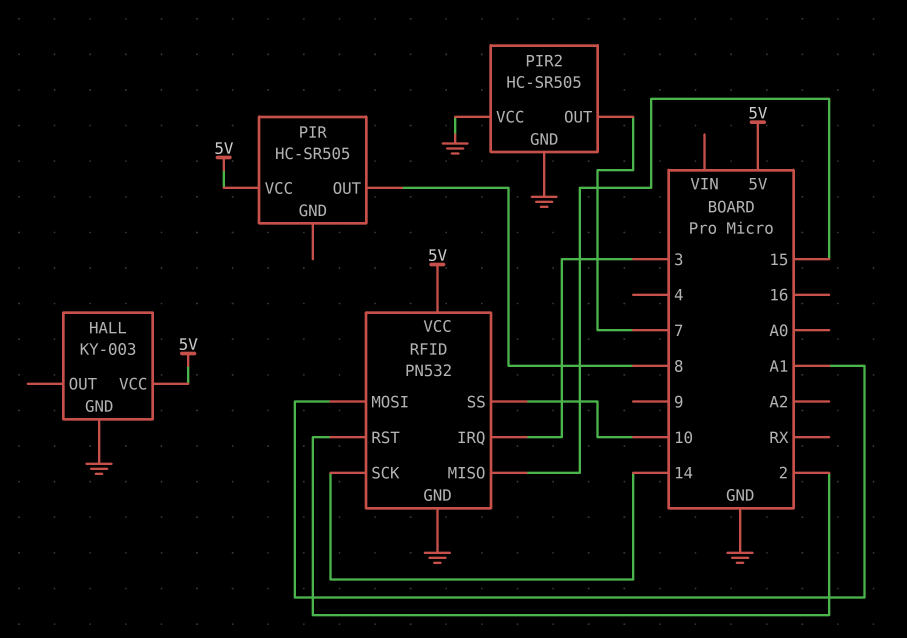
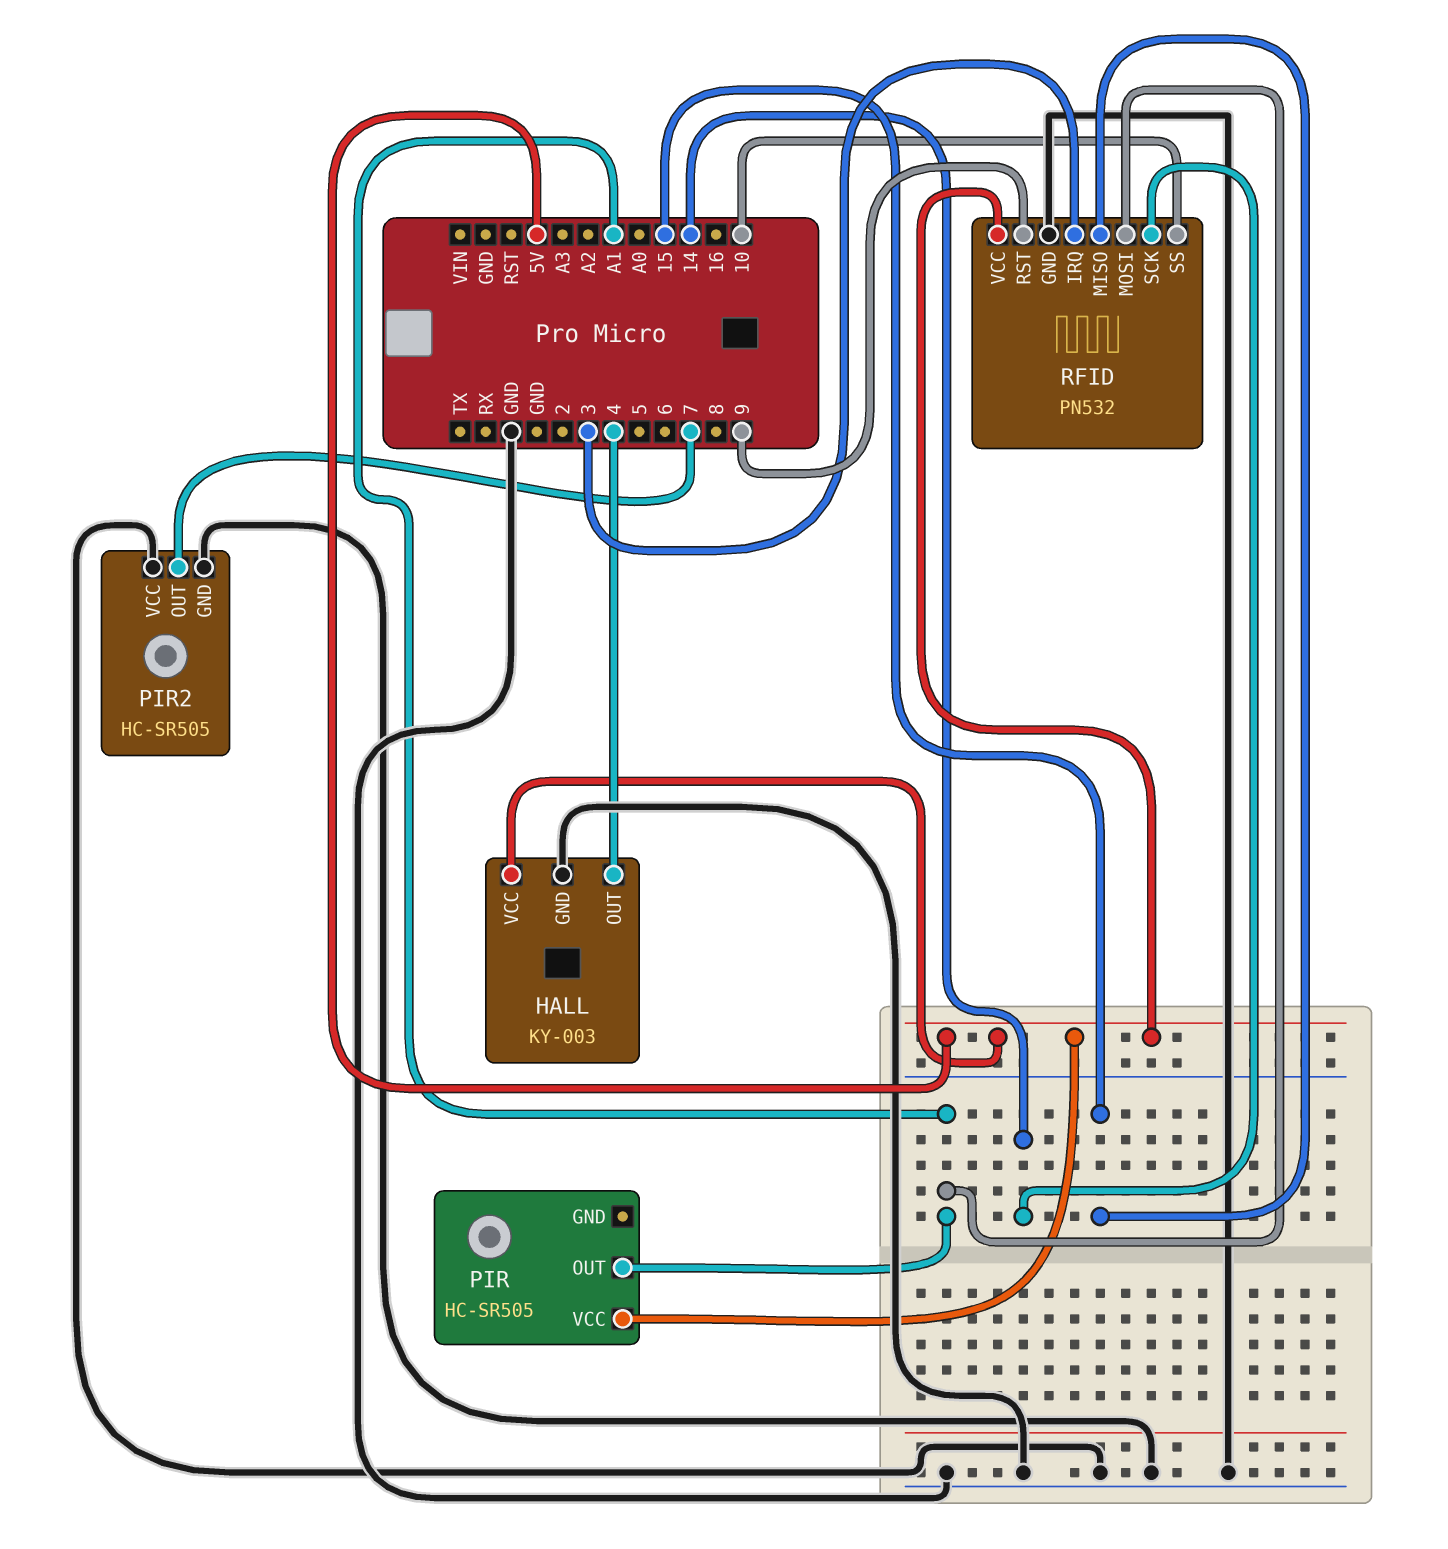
HALL pin OUT: none -> 4
PIR pin OUT: 8 -> A1
RFID pin RST: 2 -> 9

